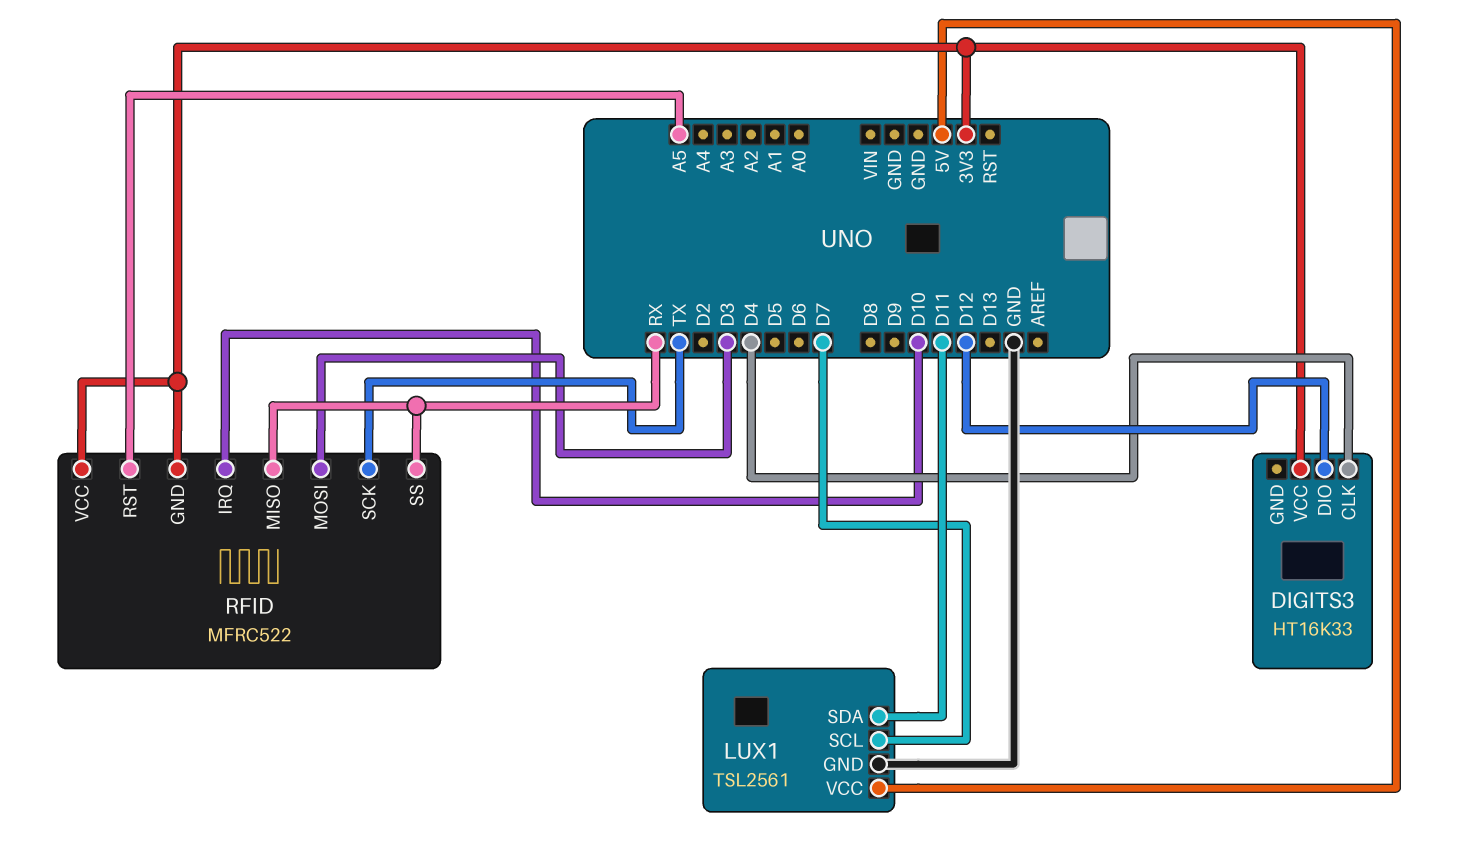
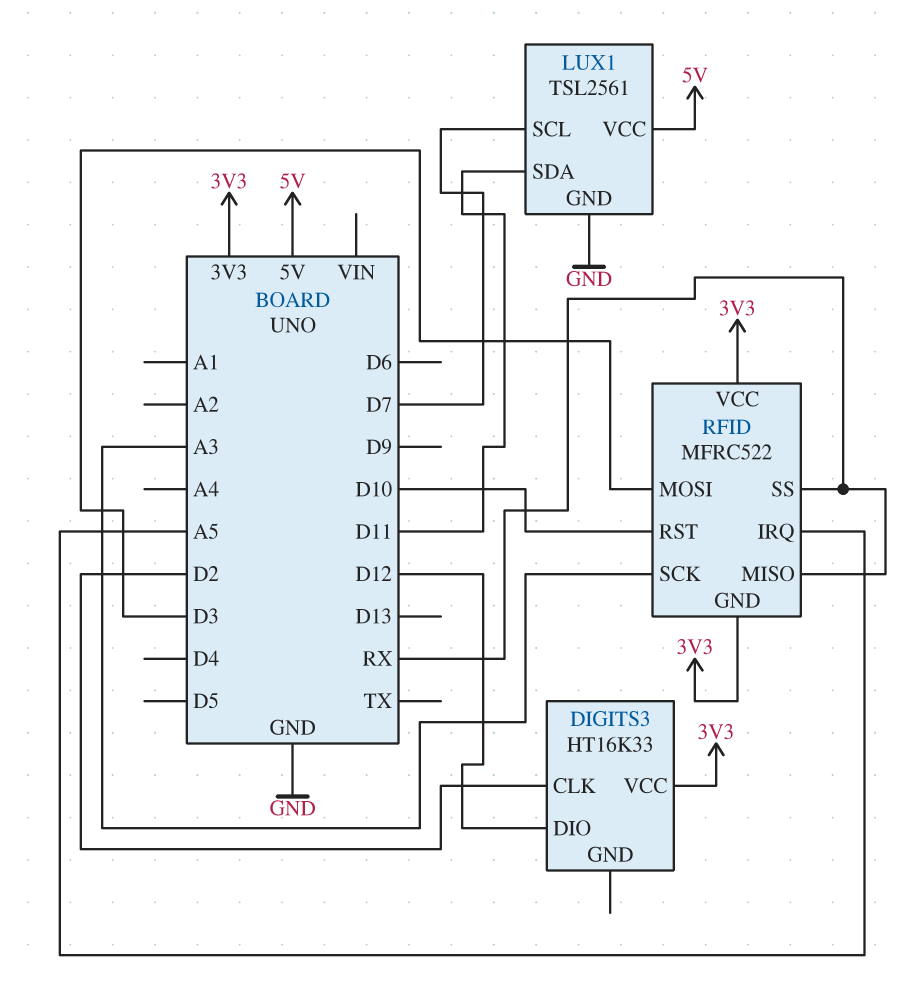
DIGITS3 pin CLK: D4 -> D2
RFID pin IRQ: D10 -> A5
RFID pin RST: A5 -> D10
RFID pin SCK: TX -> A3

